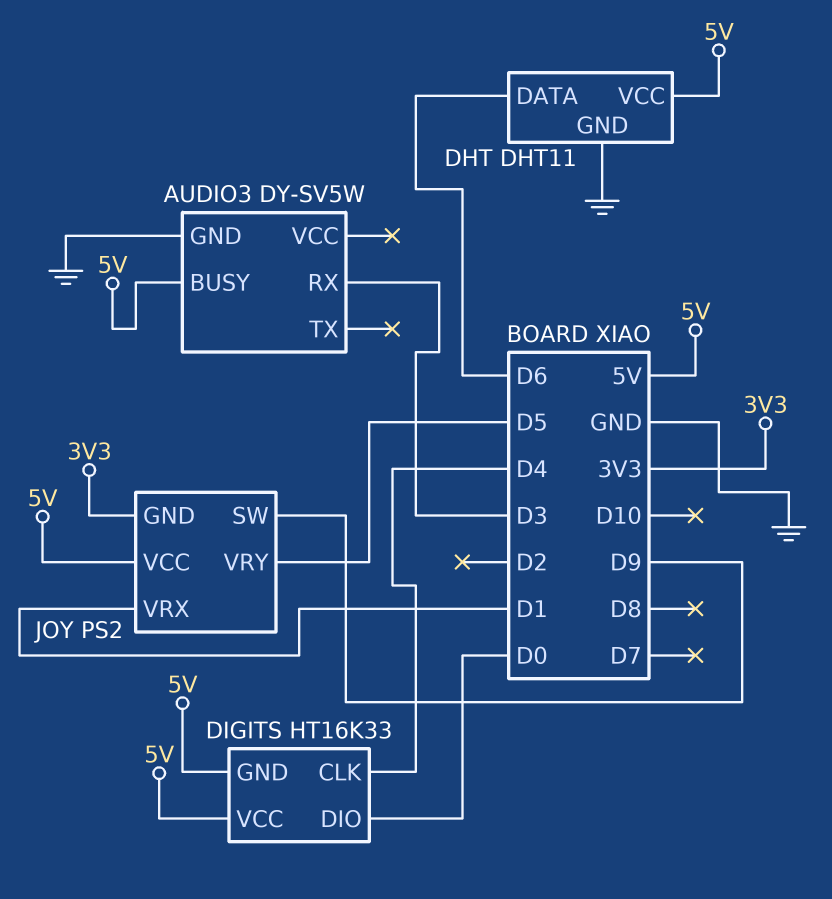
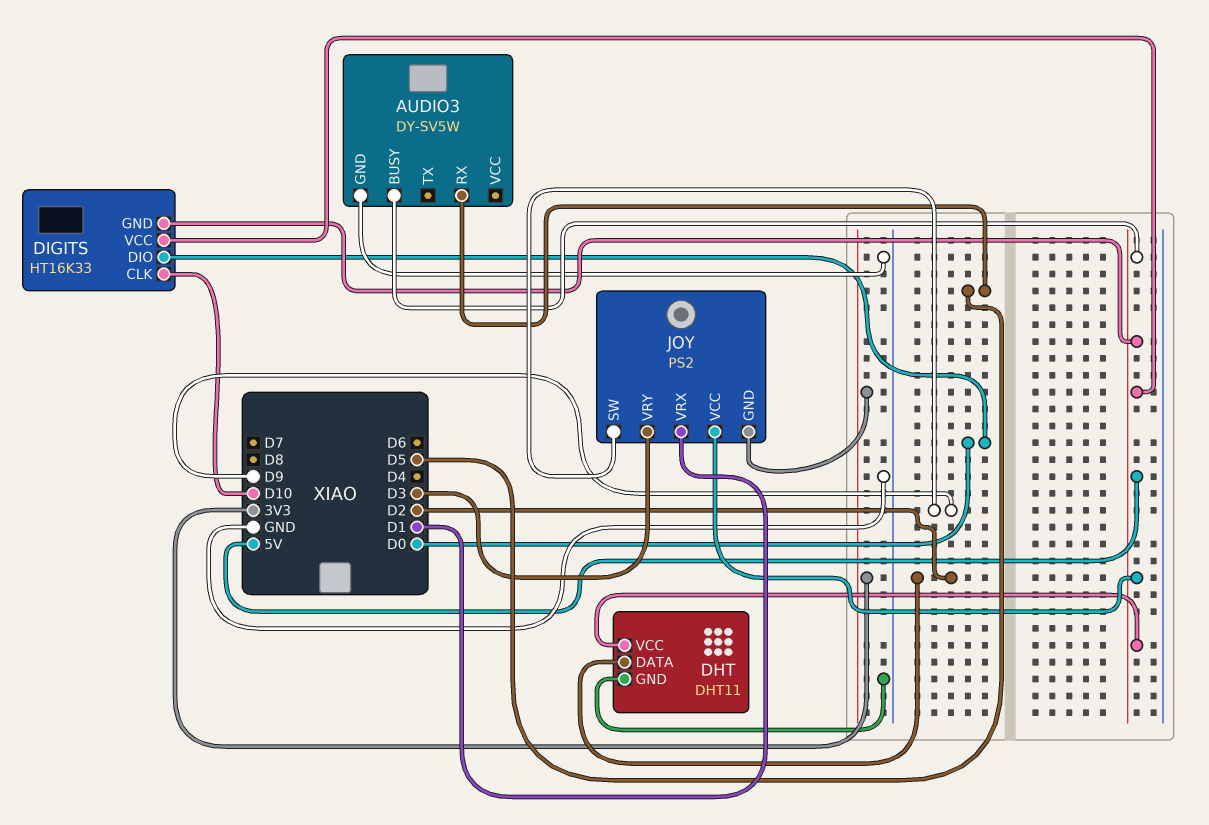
AUDIO3 pin RX: D3 -> D5
DHT pin DATA: D6 -> D2
DIGITS pin CLK: D4 -> D10
JOY pin VRY: D5 -> D3

